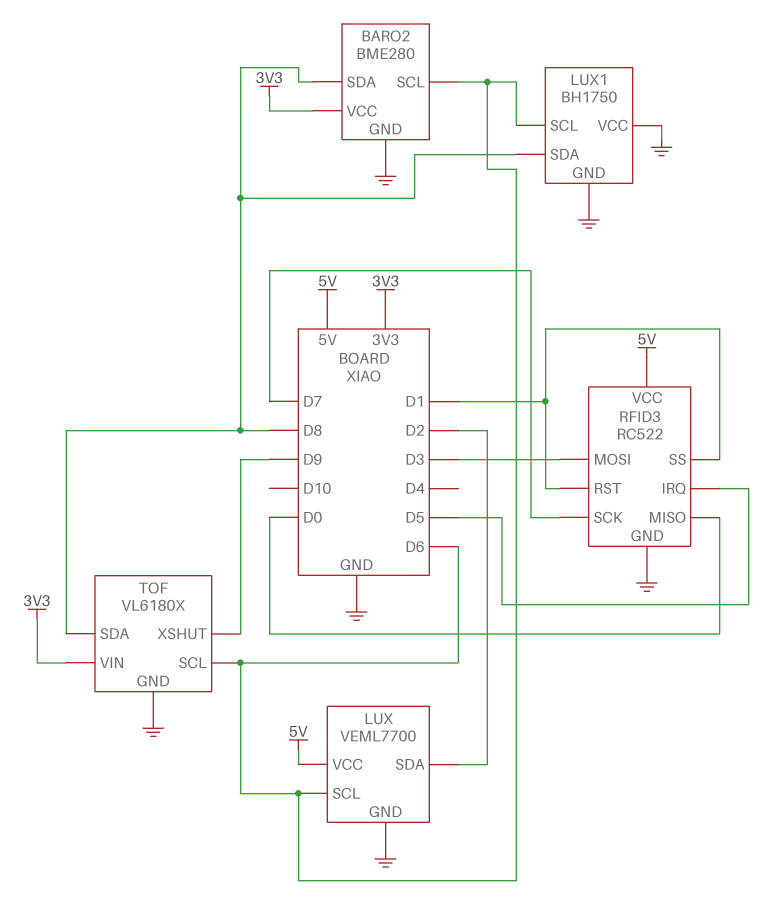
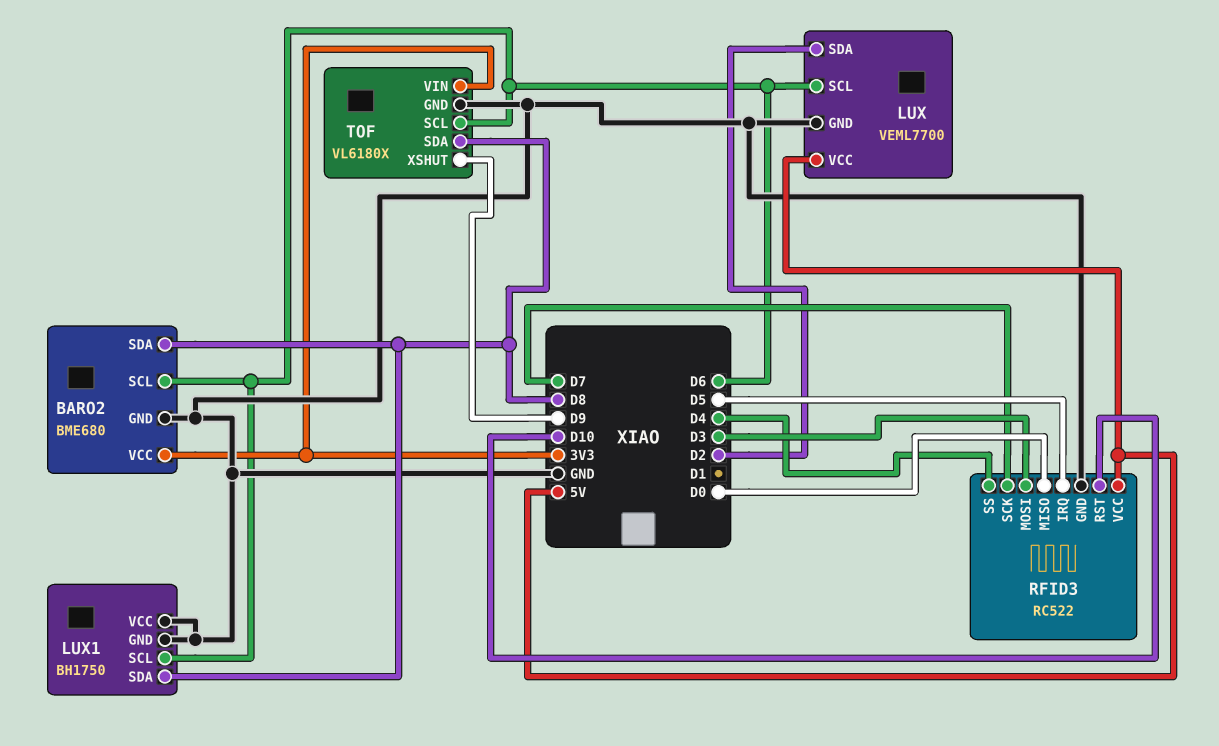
BARO2: BME280 -> BME680
RFID3 pin RST: D1 -> D10
RFID3 pin SS: D1 -> D4

